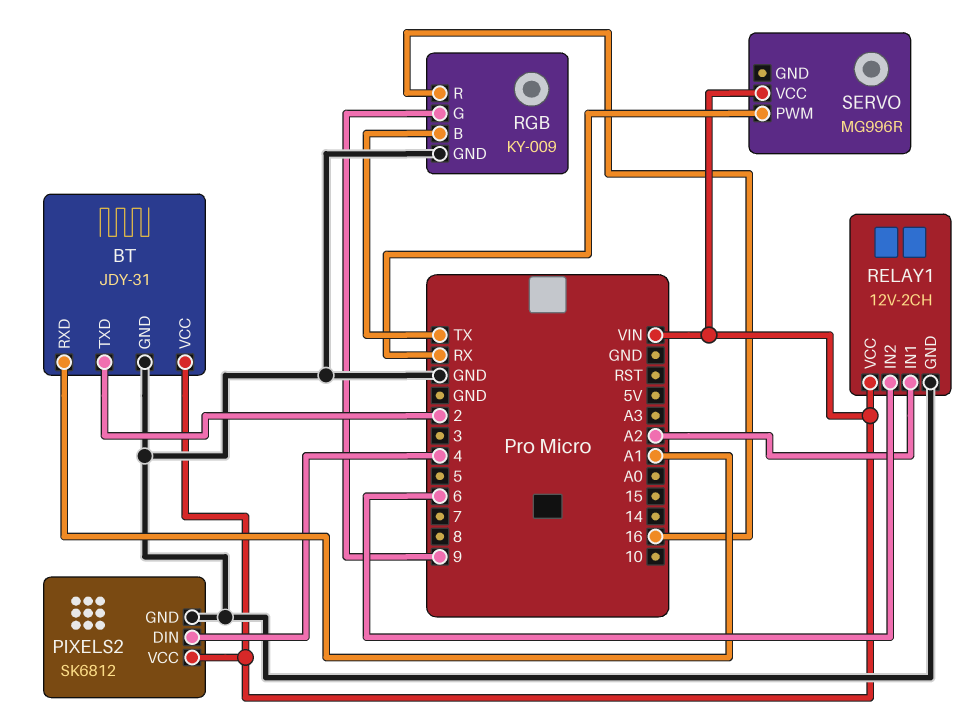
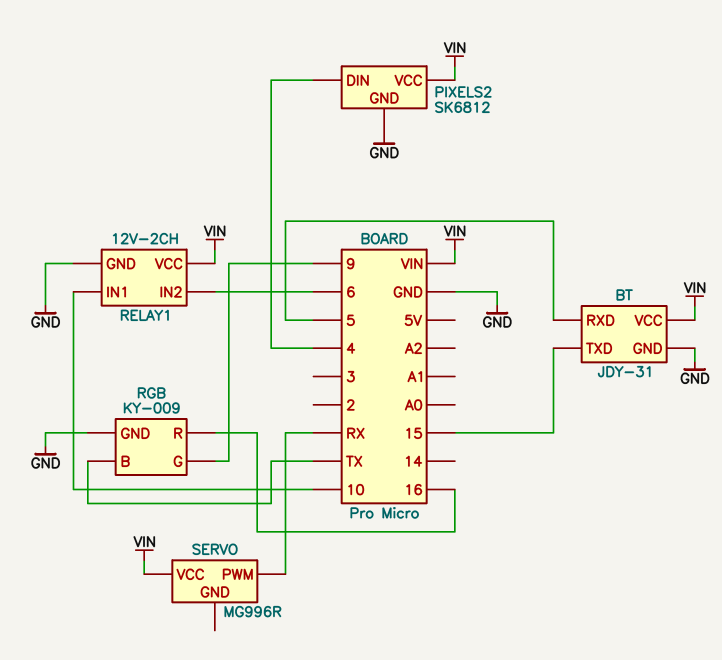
BT pin RXD: A1 -> 5
BT pin TXD: 2 -> 15
RELAY1 pin IN1: A2 -> 10

